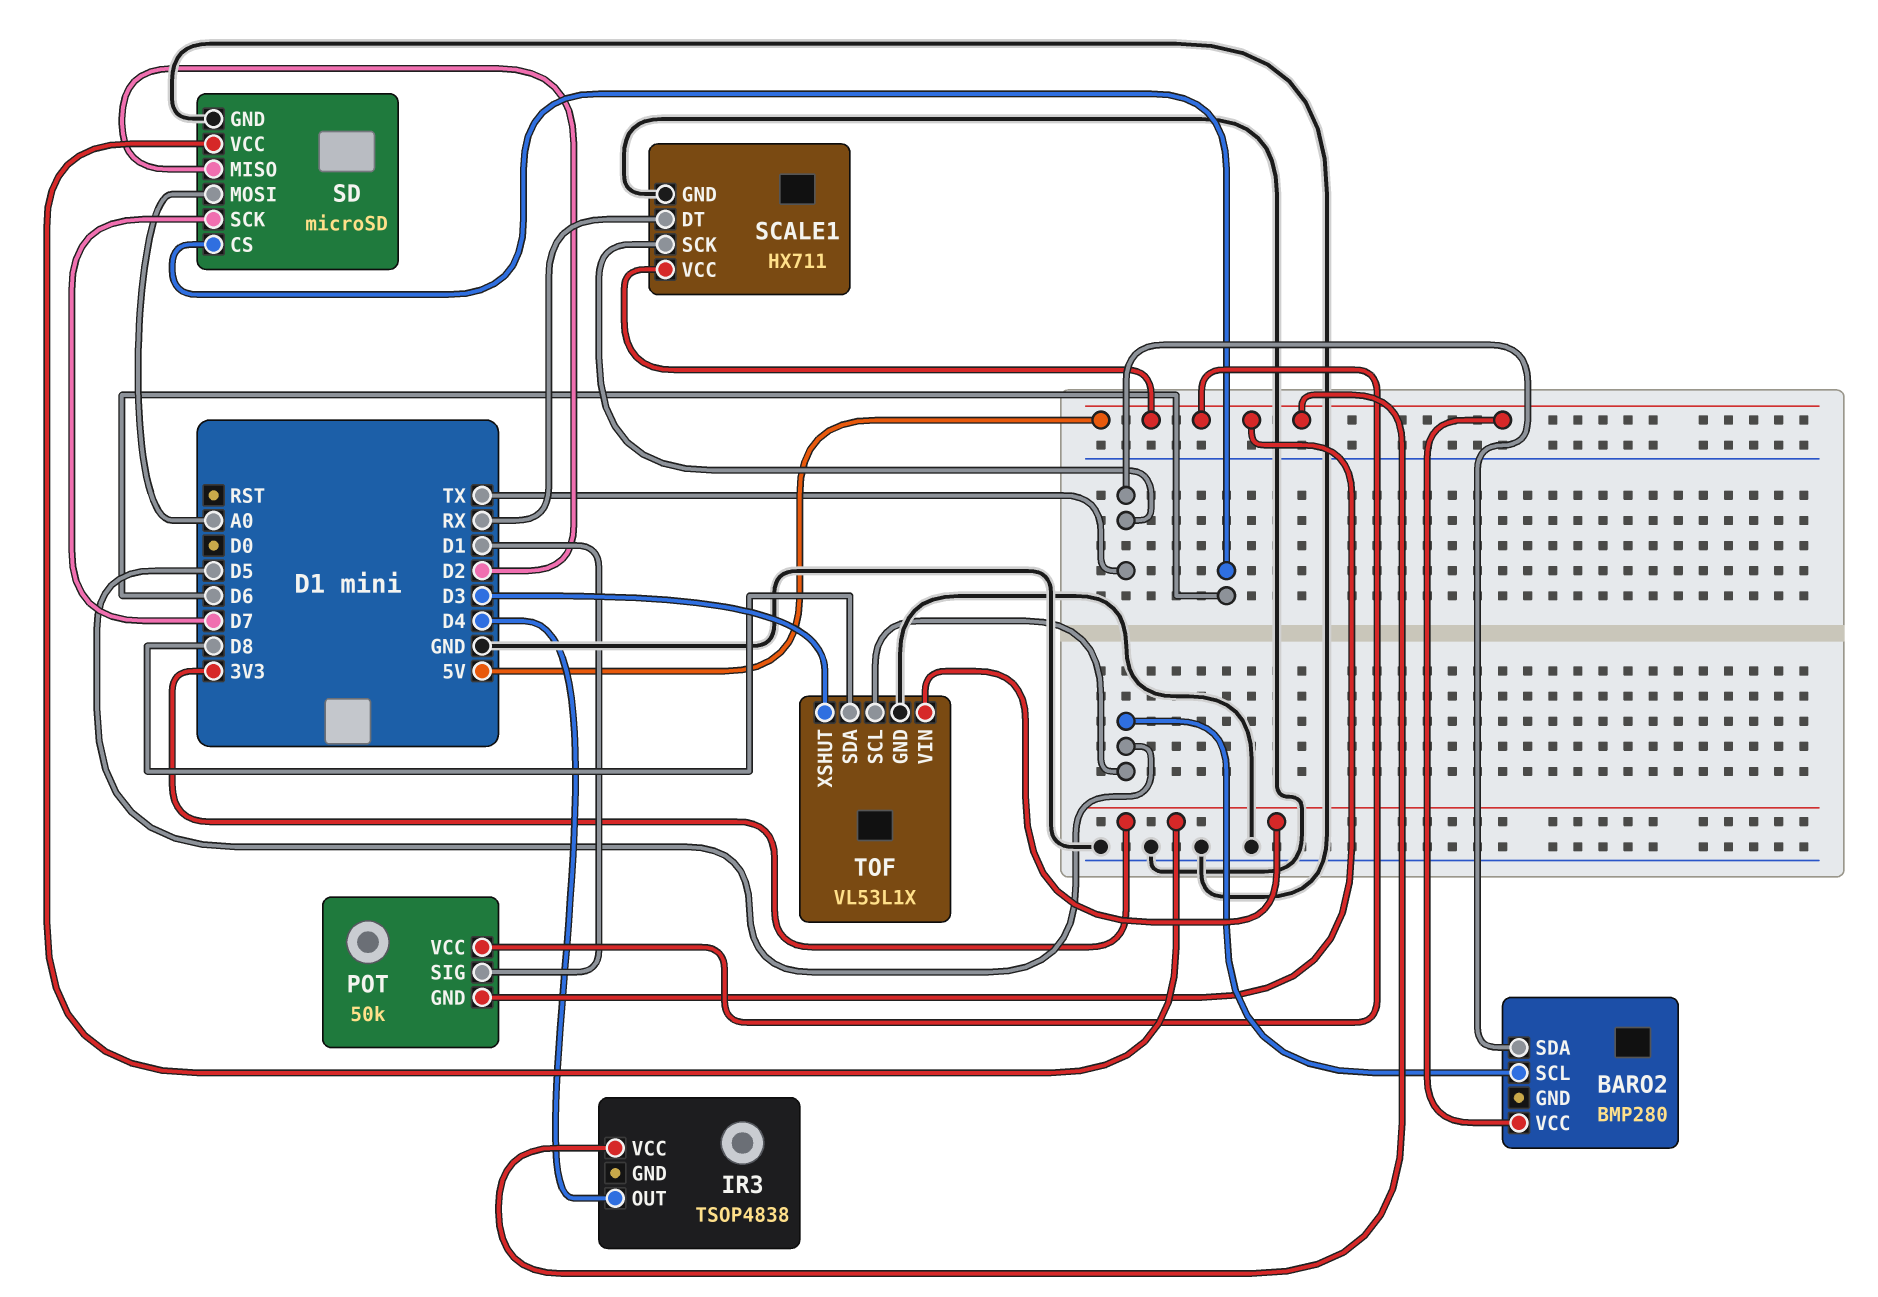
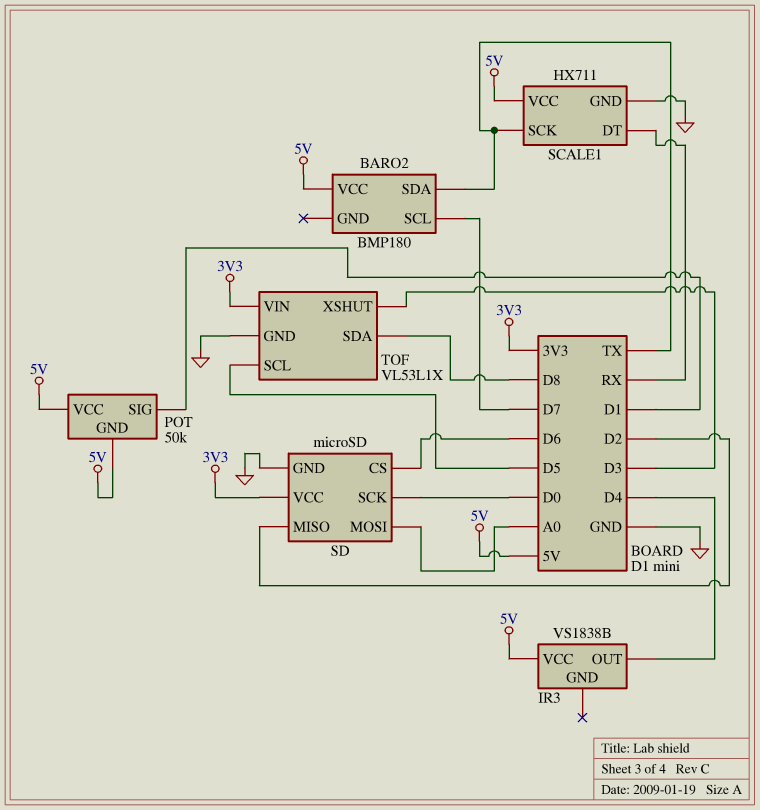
BARO2: BMP280 -> BMP180
BARO2 pin SCL: D5 -> D7
IR3: TSOP4838 -> VS1838B
SD pin SCK: D7 -> D0

